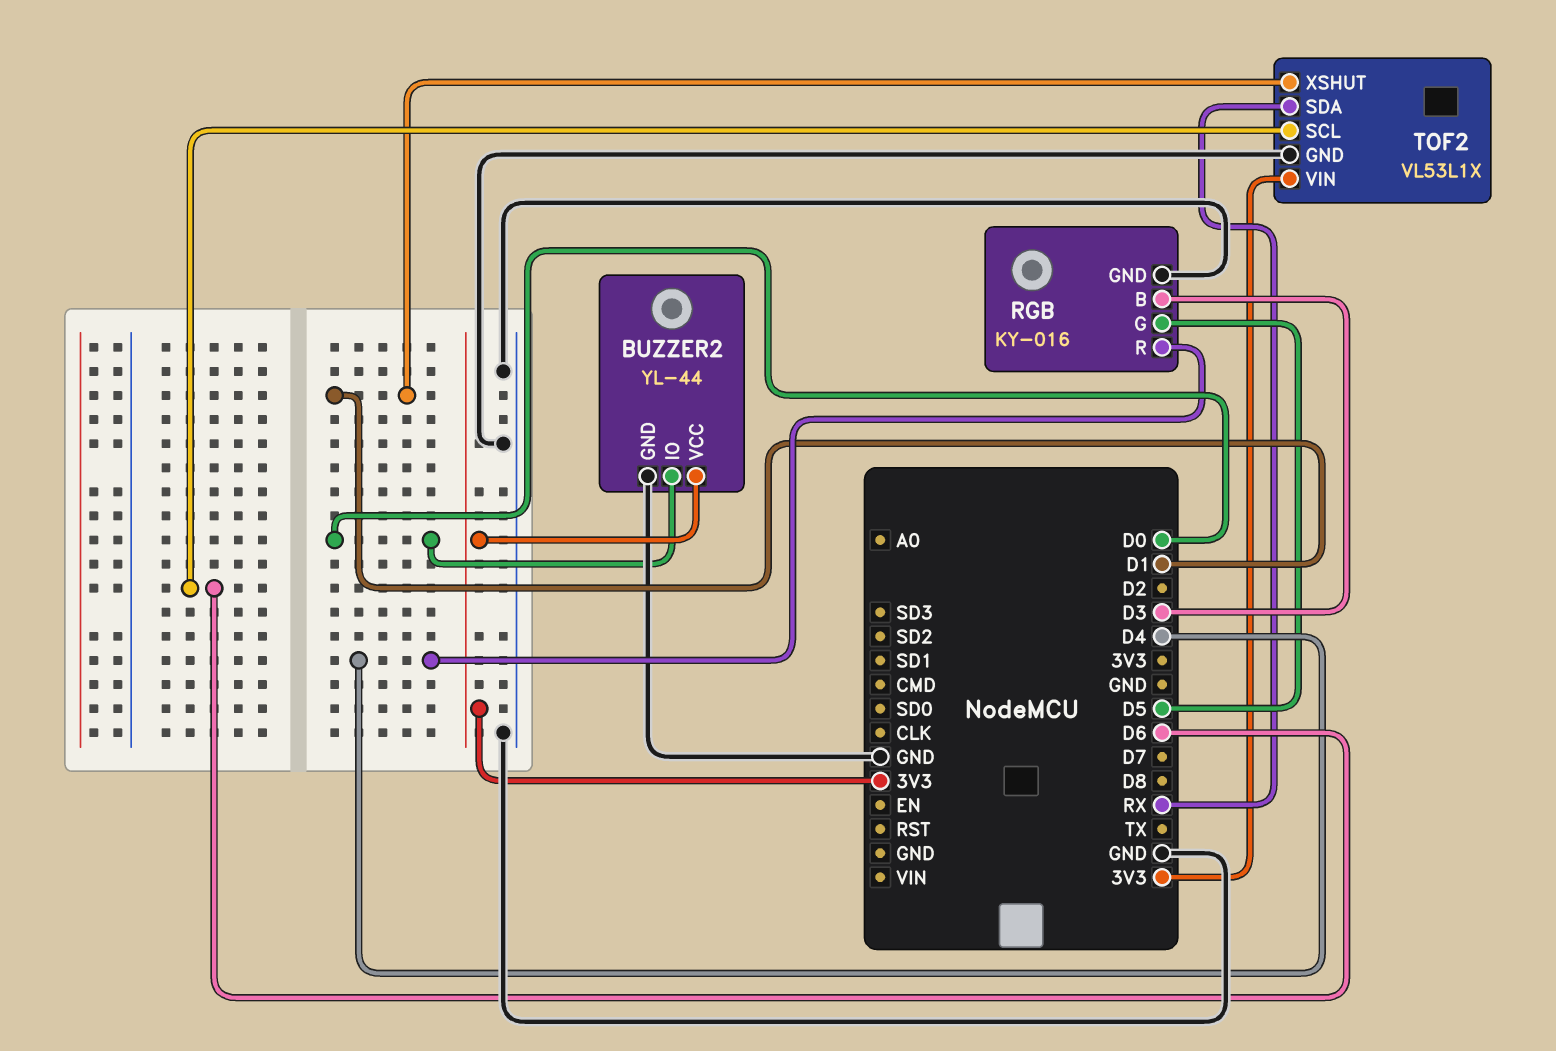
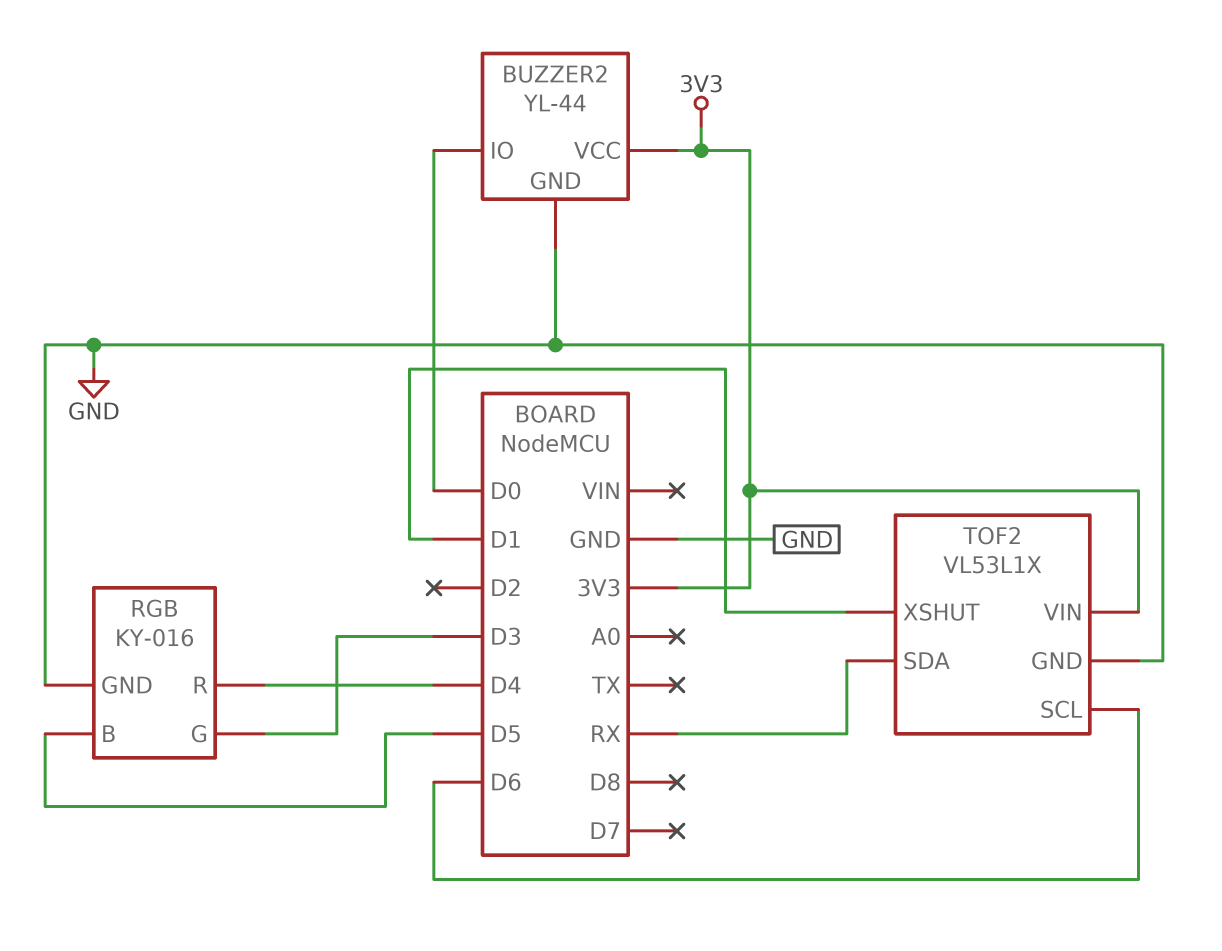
RGB pin B: D3 -> D5
RGB pin G: D5 -> D3

